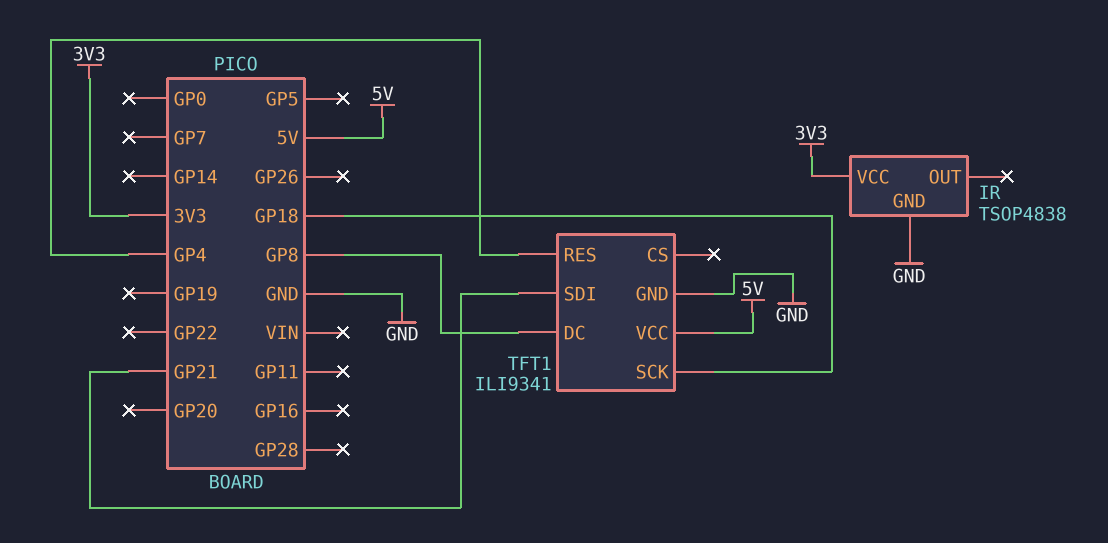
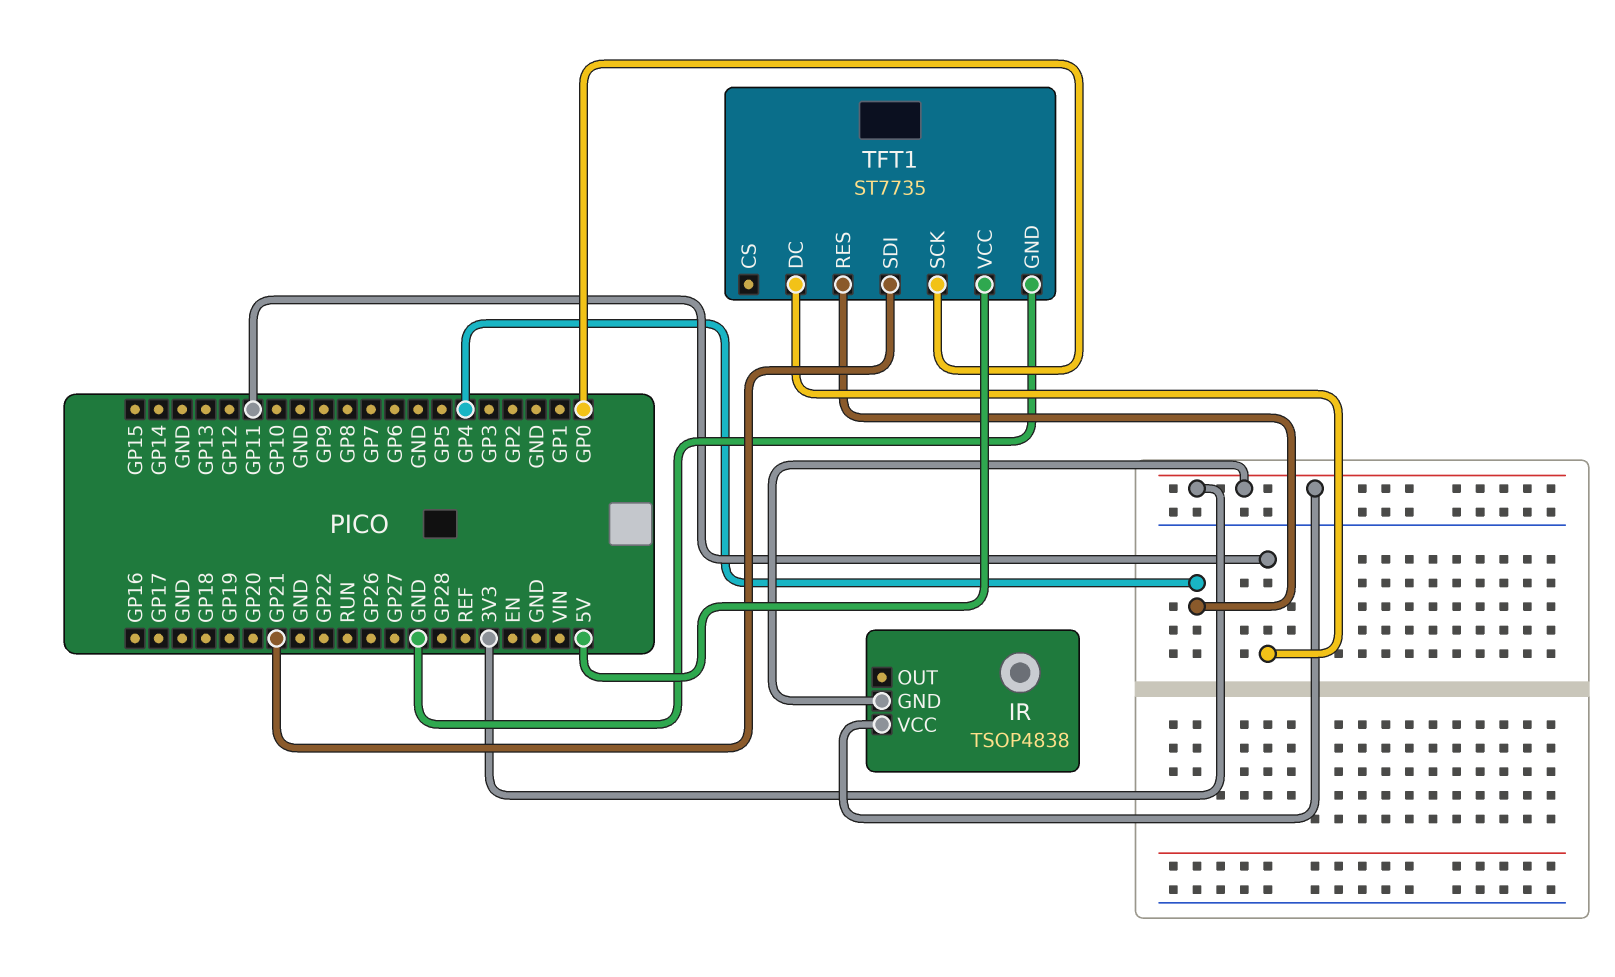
IR pin GND: GND -> 3V3
TFT1: ILI9341 -> ST7735
TFT1 pin DC: GP8 -> GP11
TFT1 pin SCK: GP18 -> GP0

